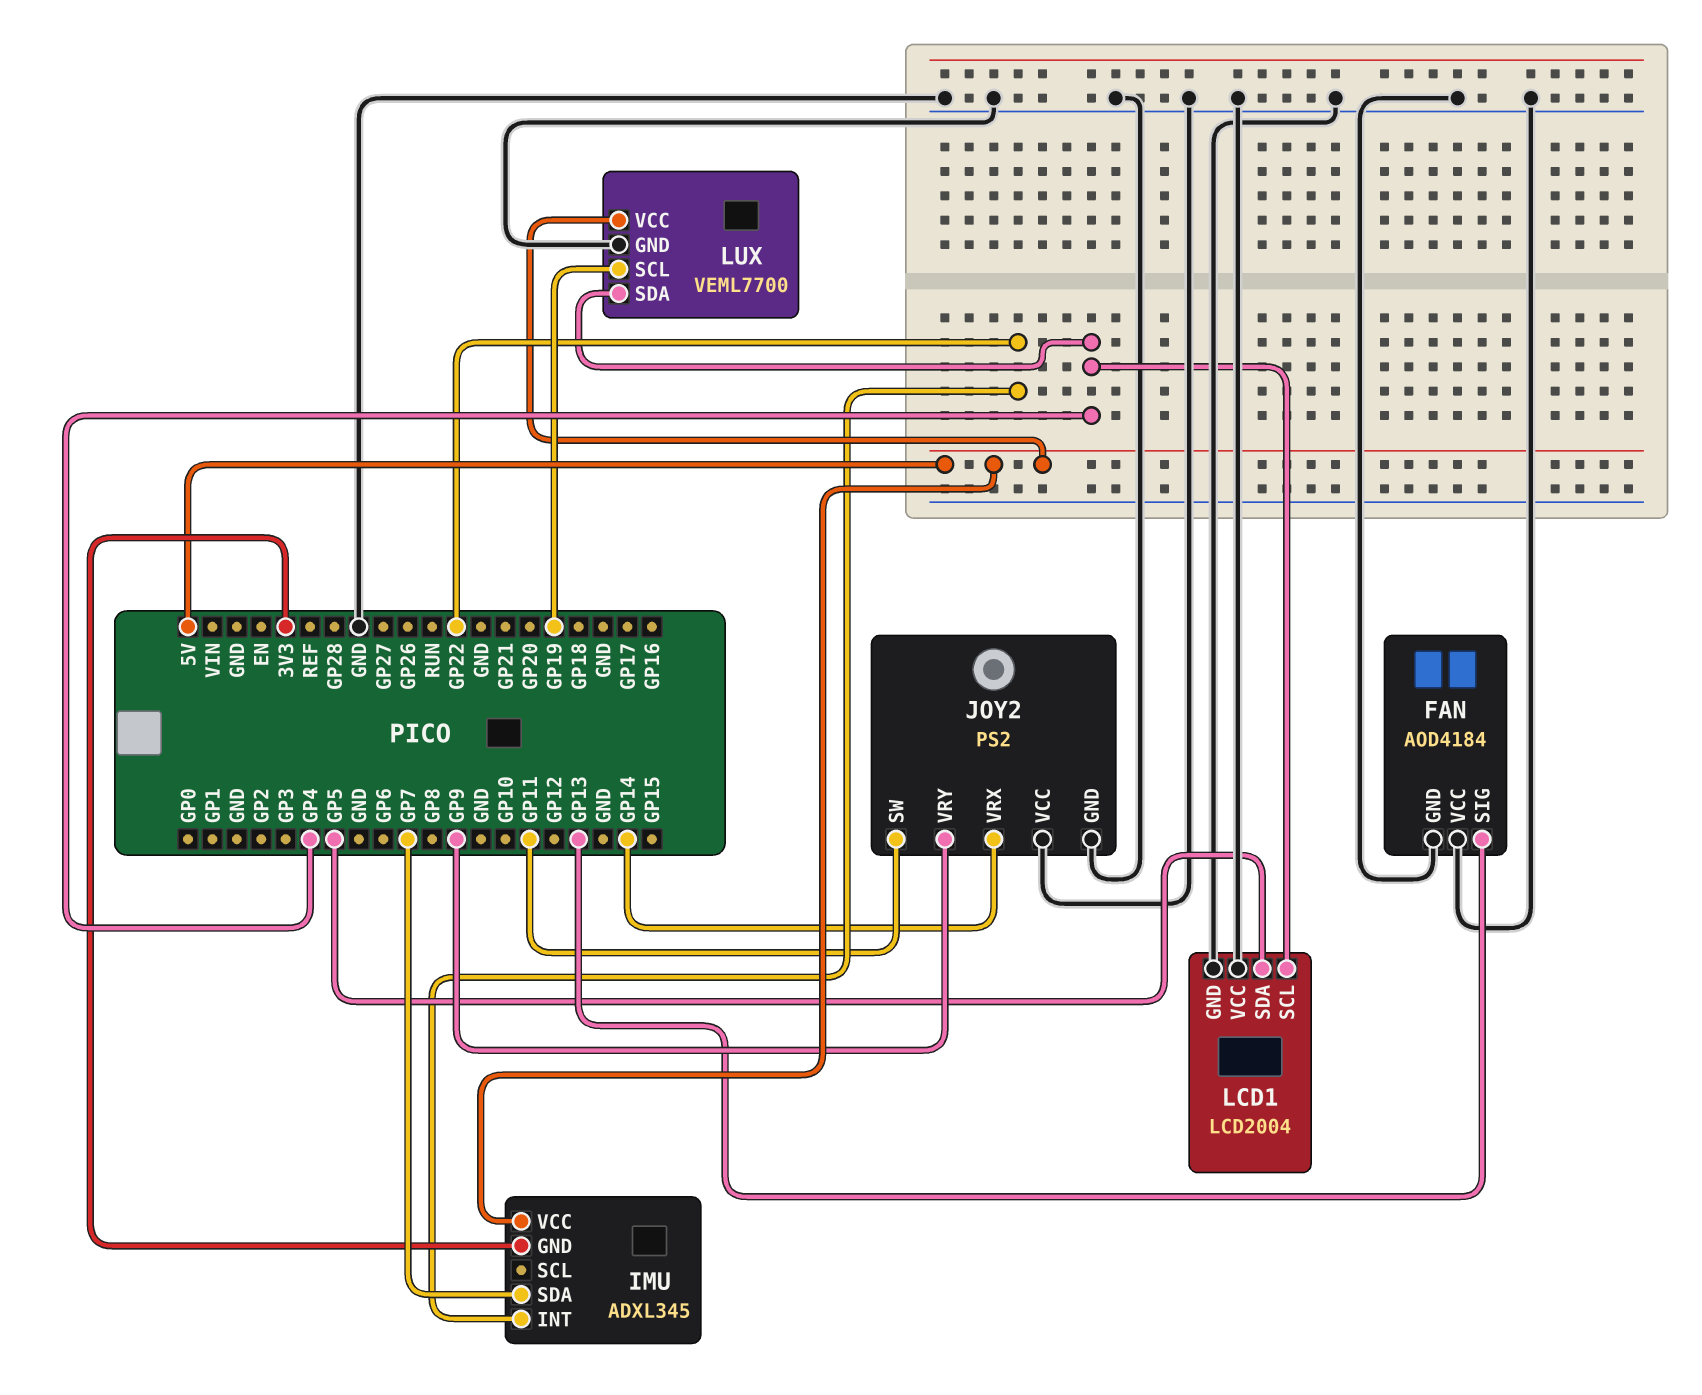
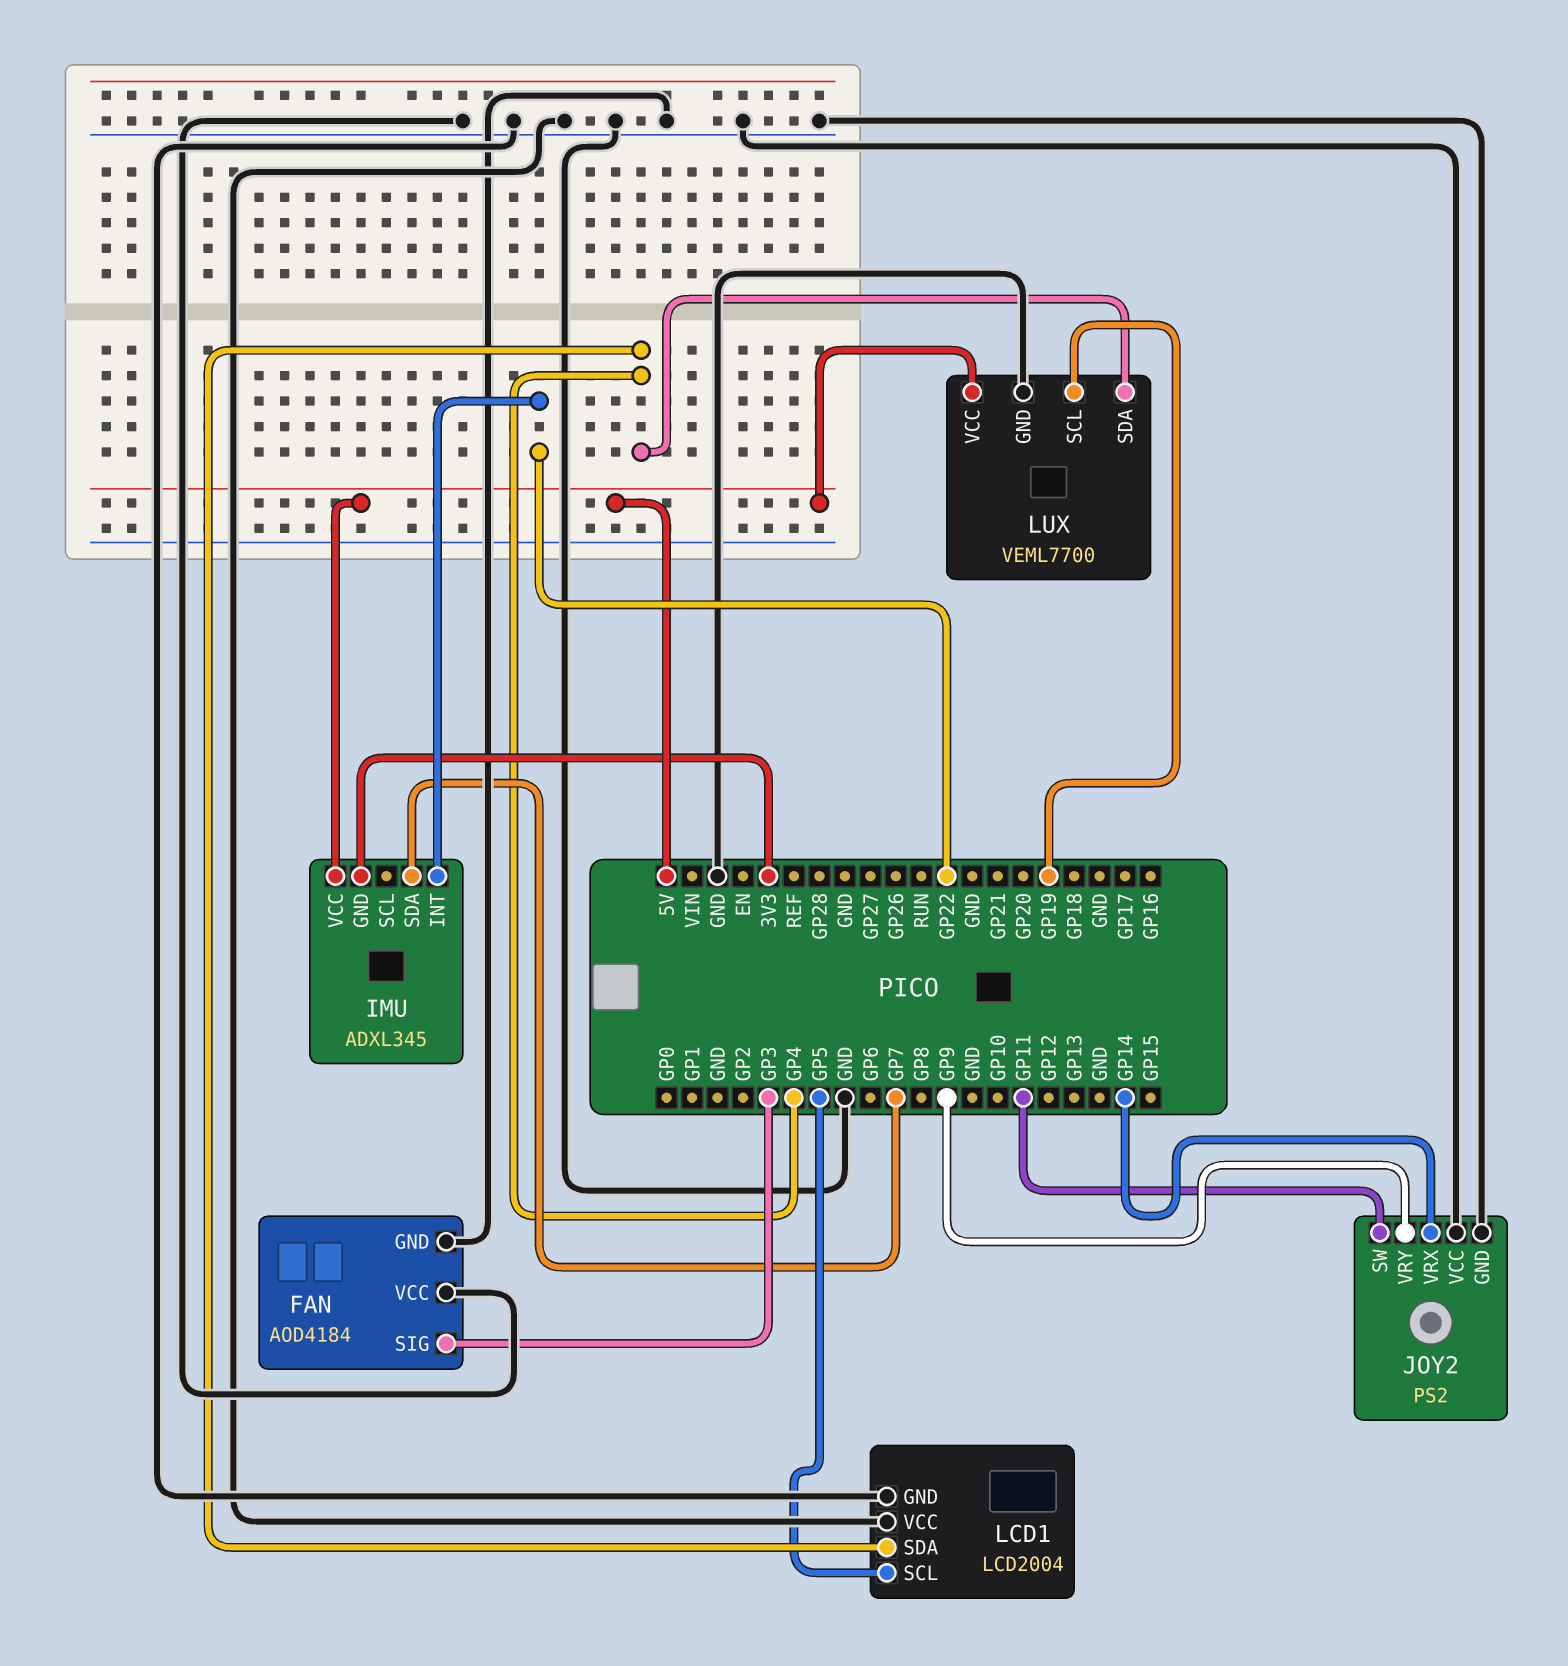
FAN pin SIG: GP13 -> GP3
LCD1 pin SCL: GP4 -> GP5
LCD1 pin SDA: GP5 -> GP4

